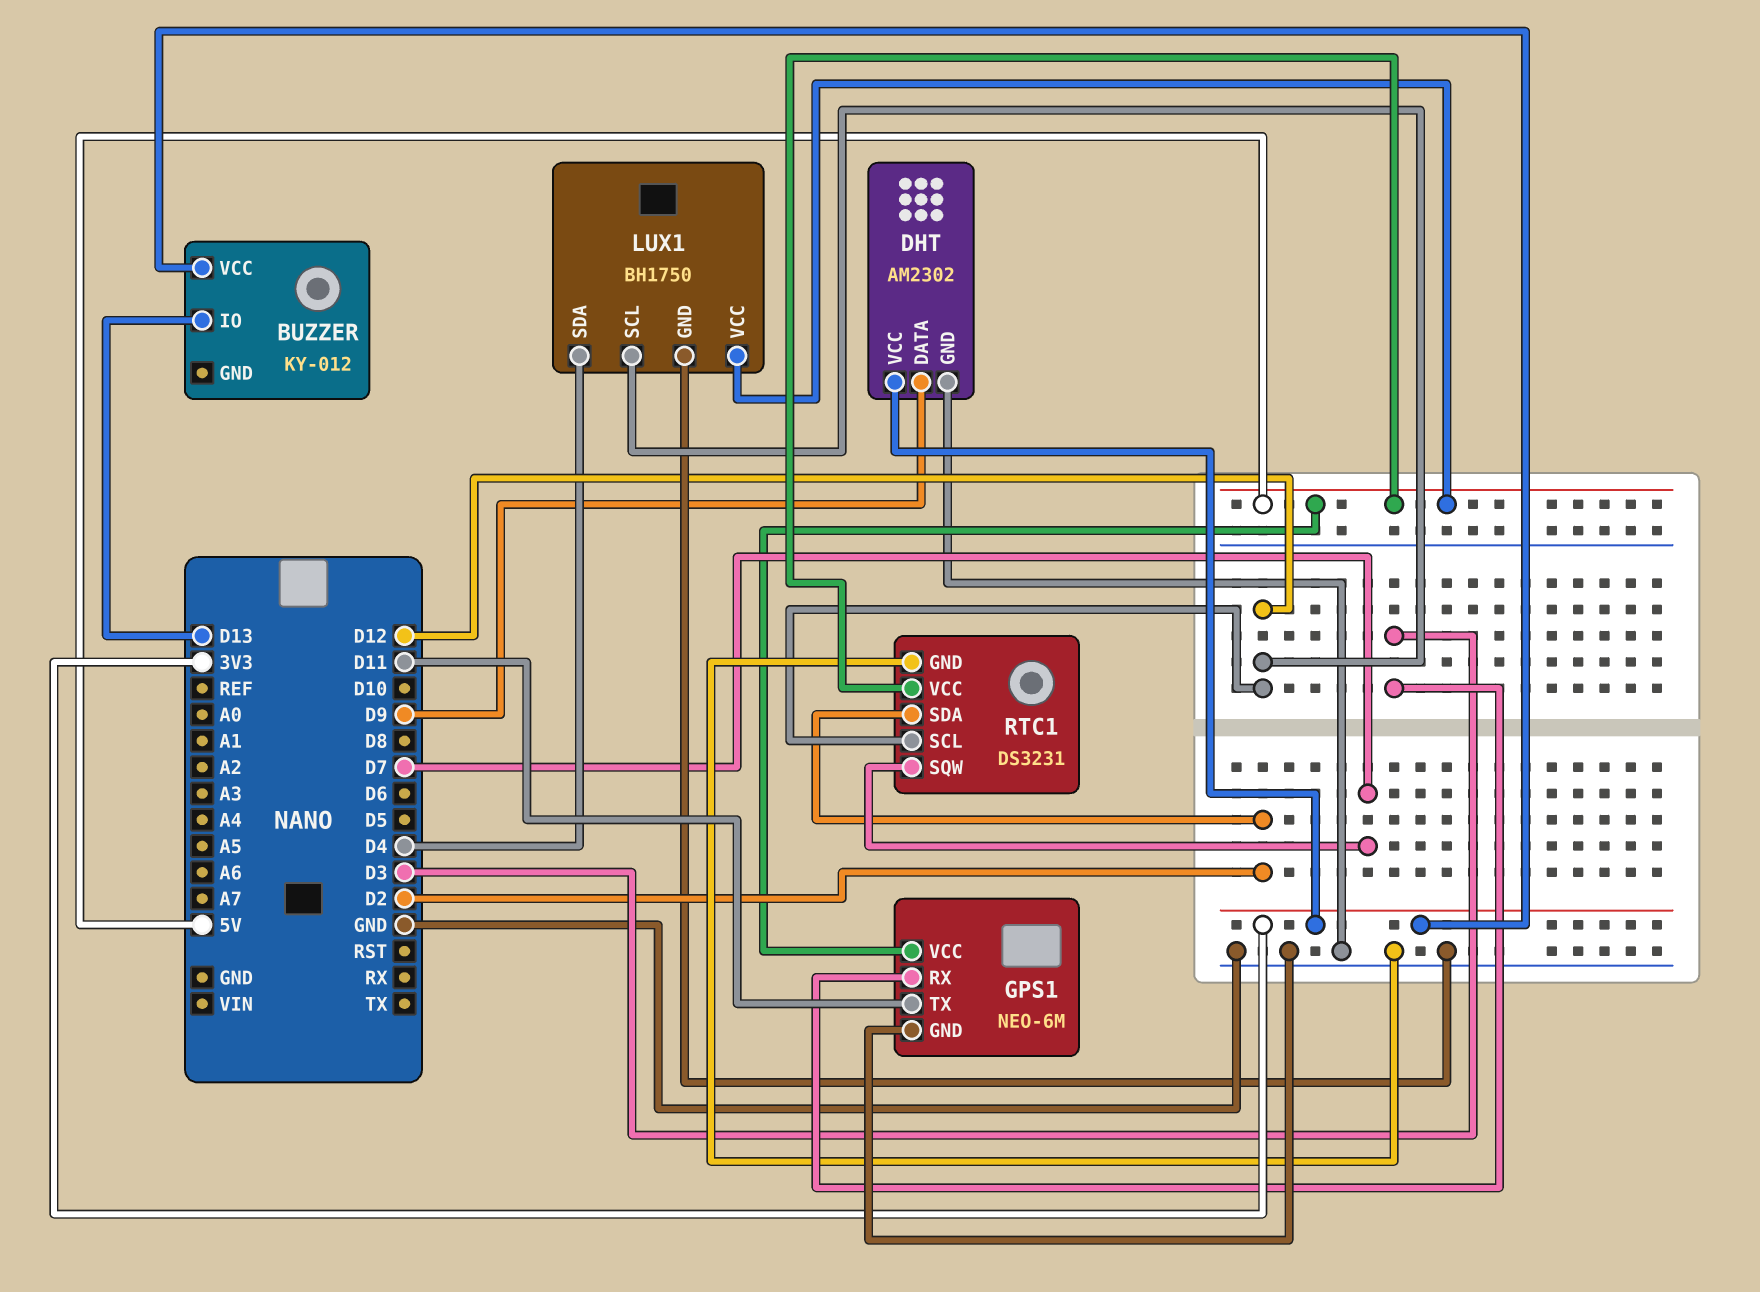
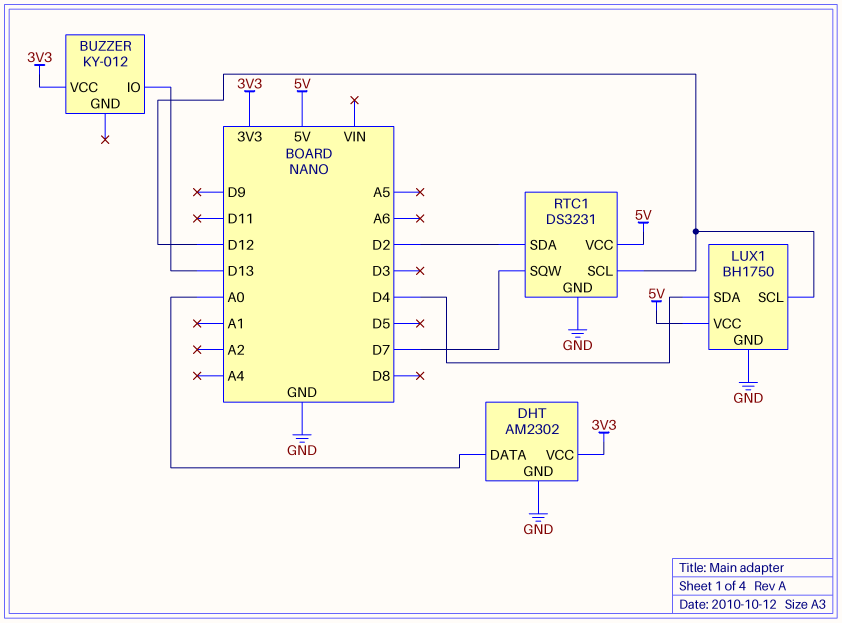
DHT pin DATA: D9 -> A0
GPS1: NEO-6M -> none
GPS1 pin GND: GND -> none
GPS1 pin RX: D3 -> none
GPS1 pin TX: D11 -> none
GPS1 pin VCC: 5V -> none

